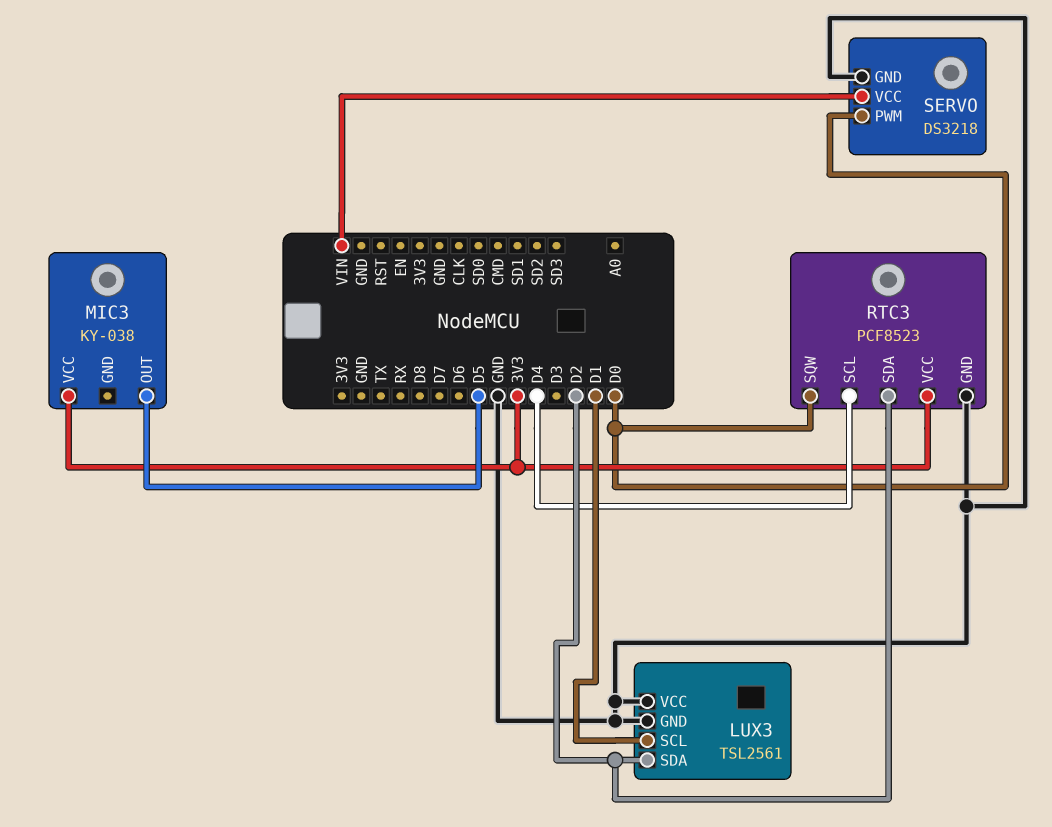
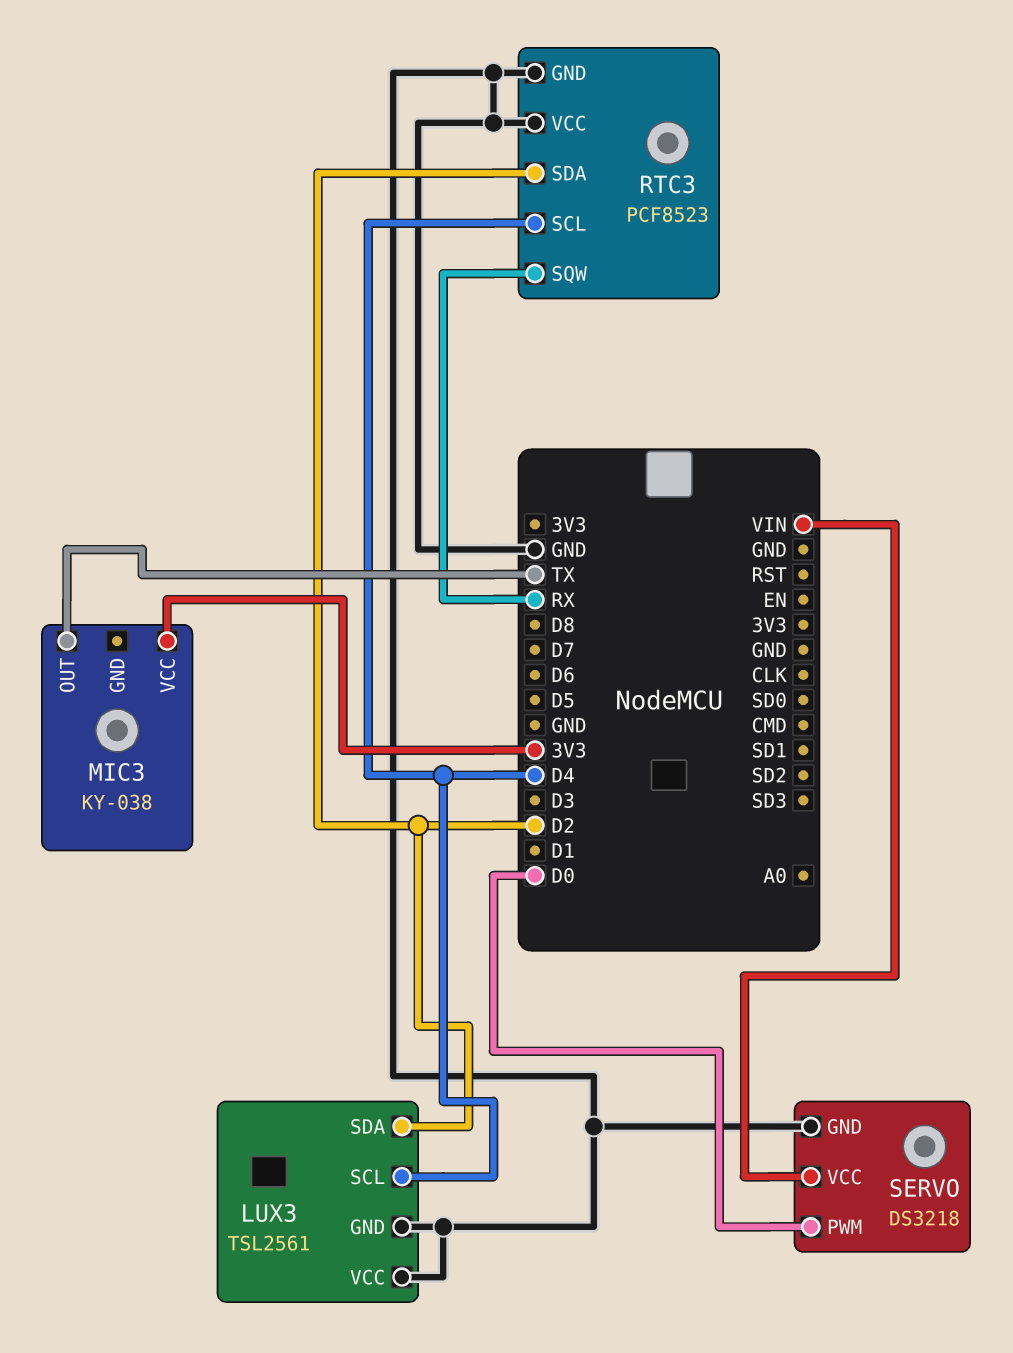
LUX3 pin SCL: D1 -> D4
MIC3 pin OUT: D5 -> TX
RTC3 pin SQW: D0 -> RX
RTC3 pin VCC: 3V3 -> GND

